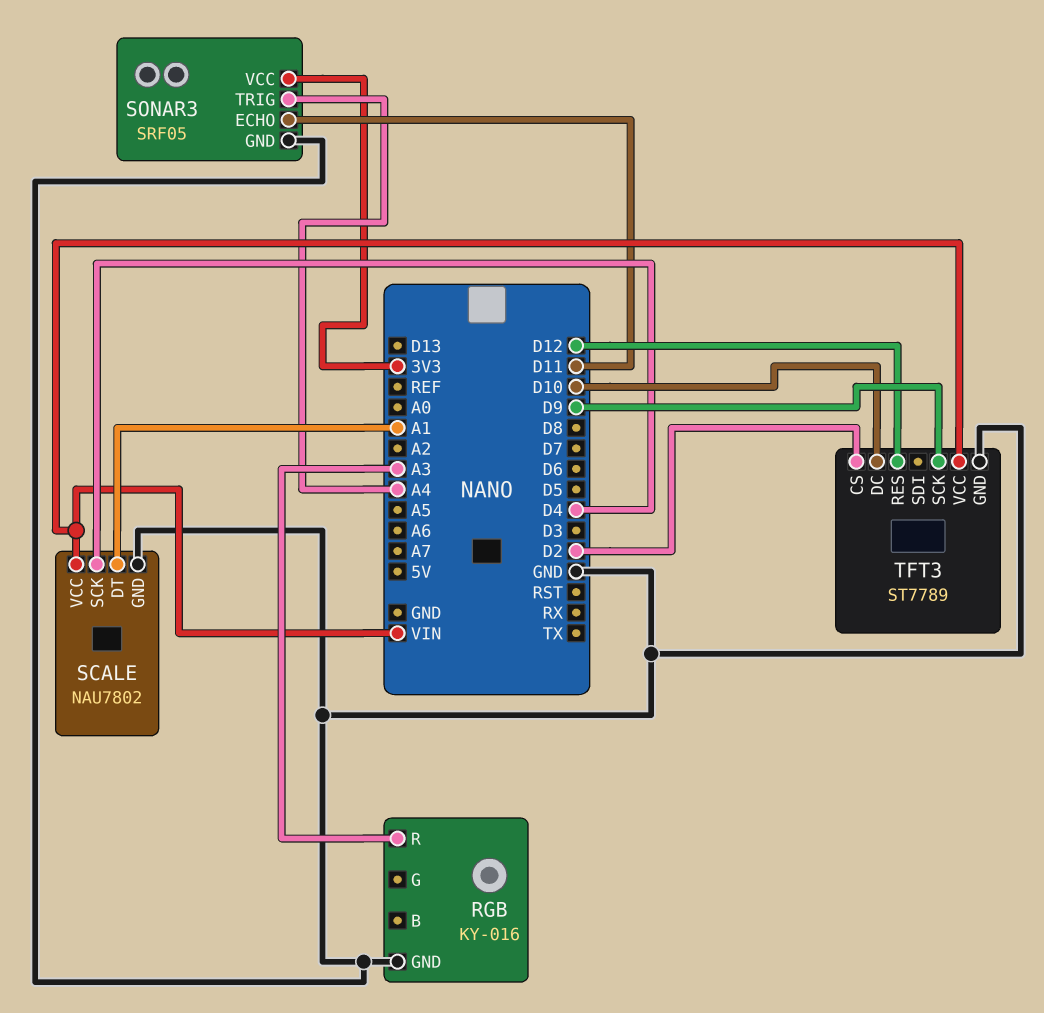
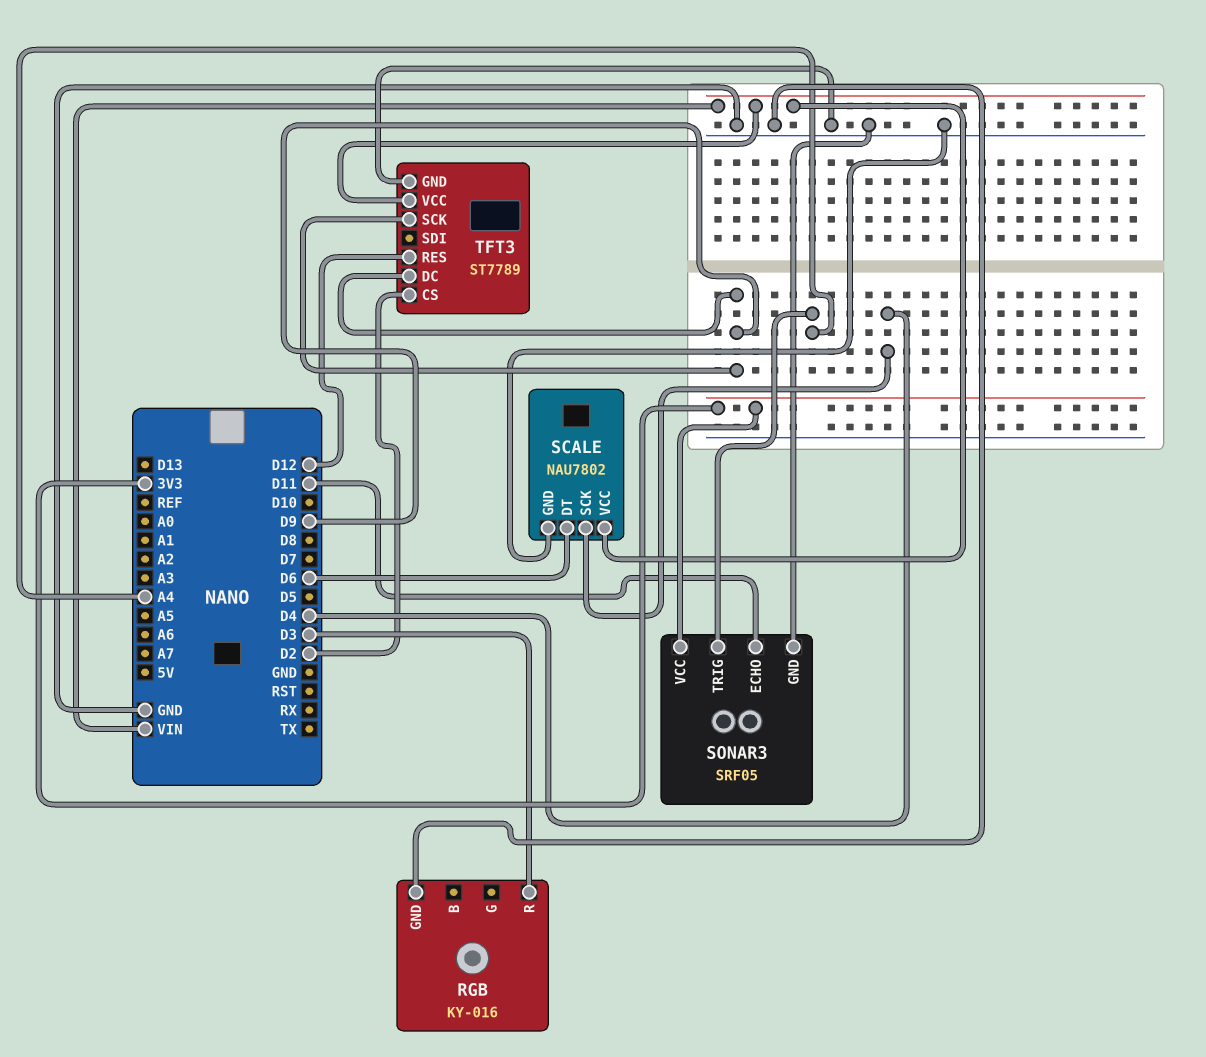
RGB pin R: A3 -> D3
SCALE pin DT: A1 -> D6
TFT3 pin DC: D10 -> D9

